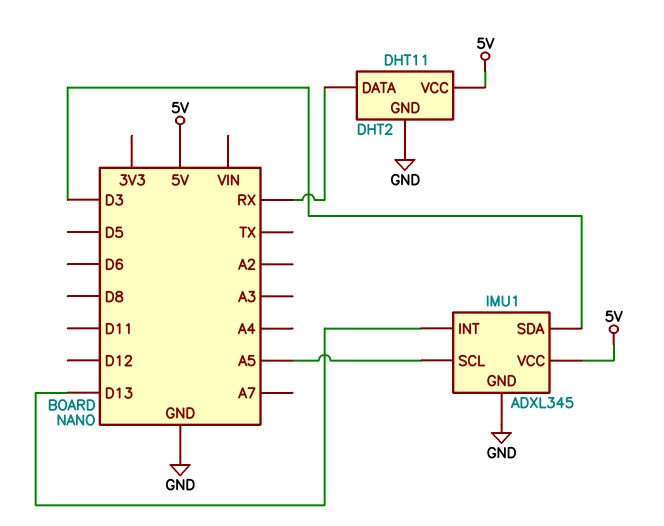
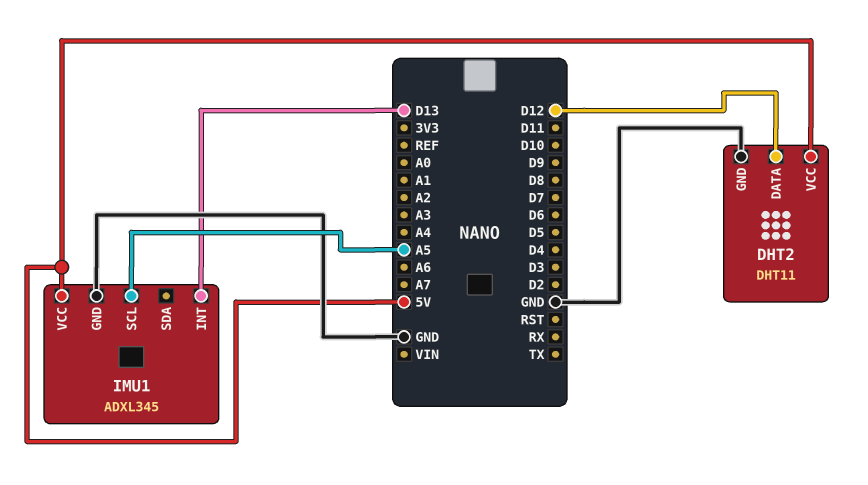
DHT2 pin DATA: RX -> D12
IMU1 pin SDA: D3 -> none

